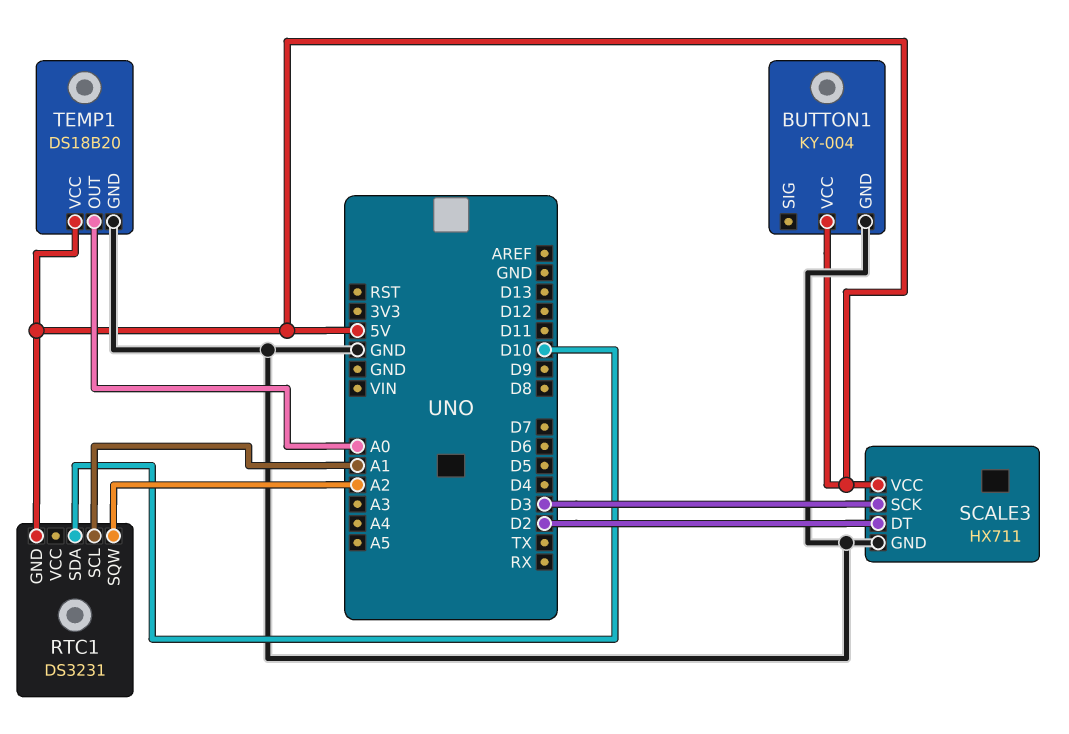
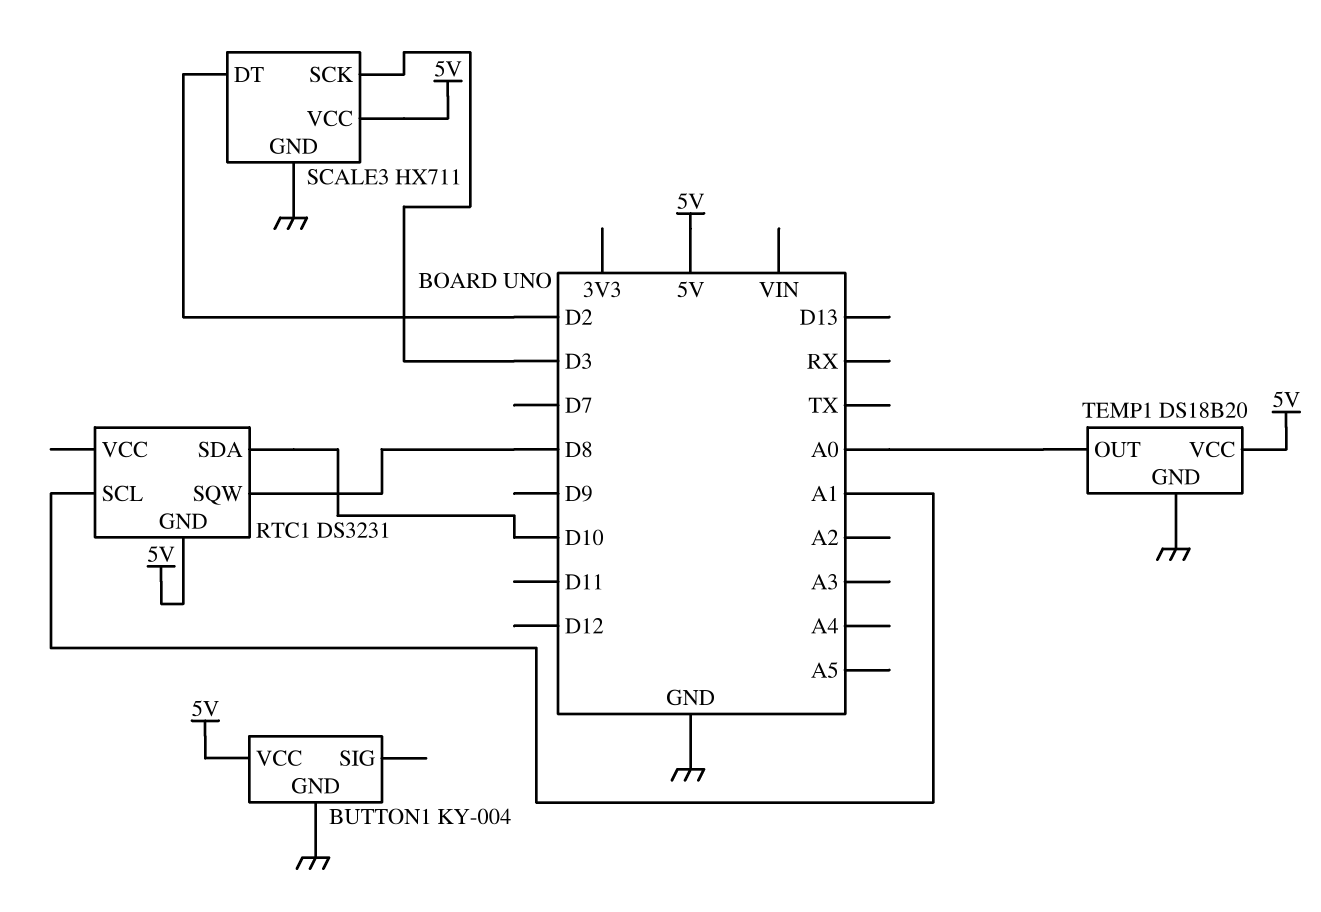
RTC1 pin SQW: A2 -> D8

